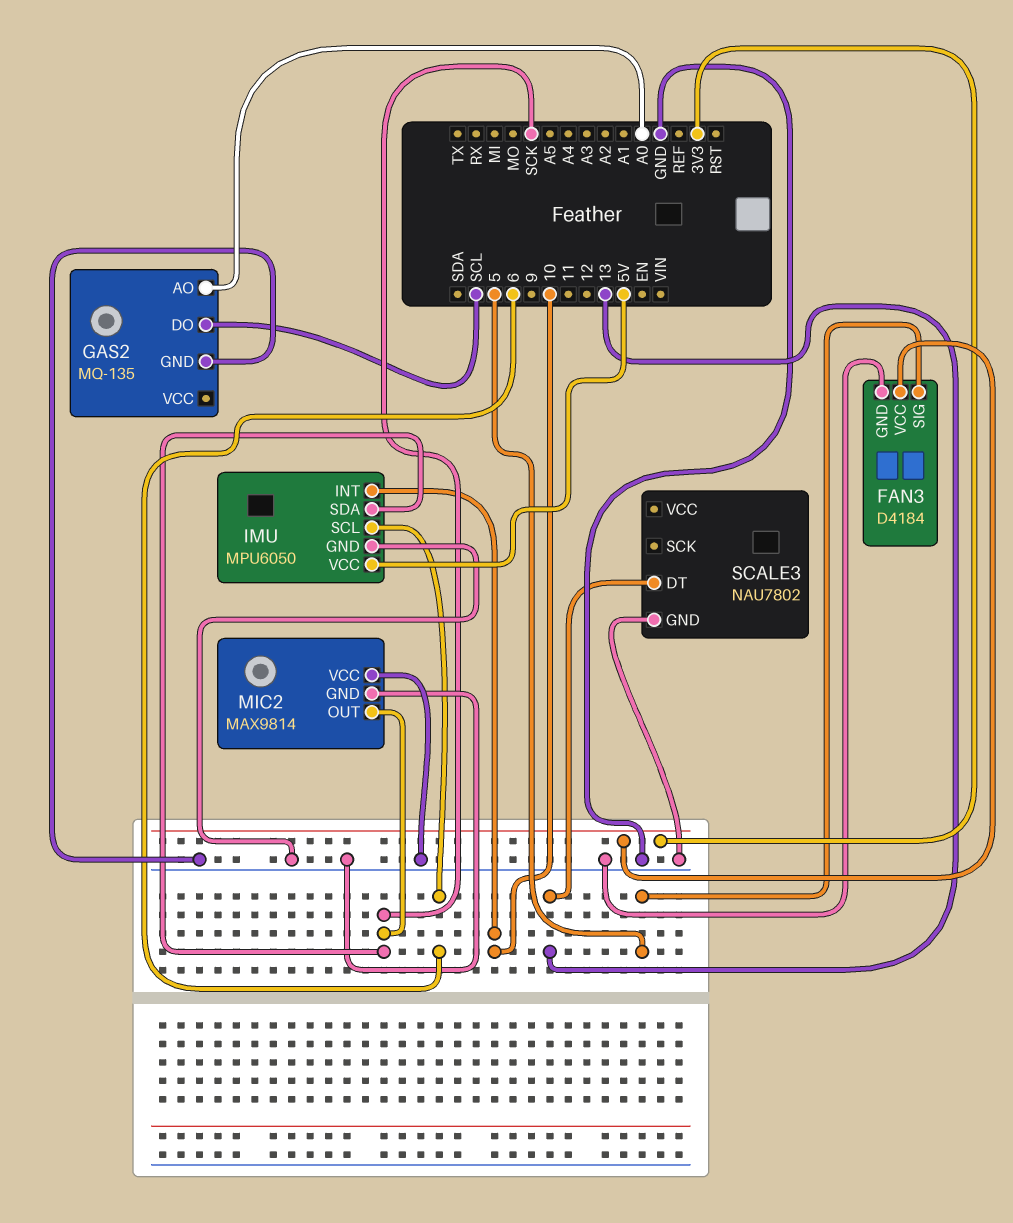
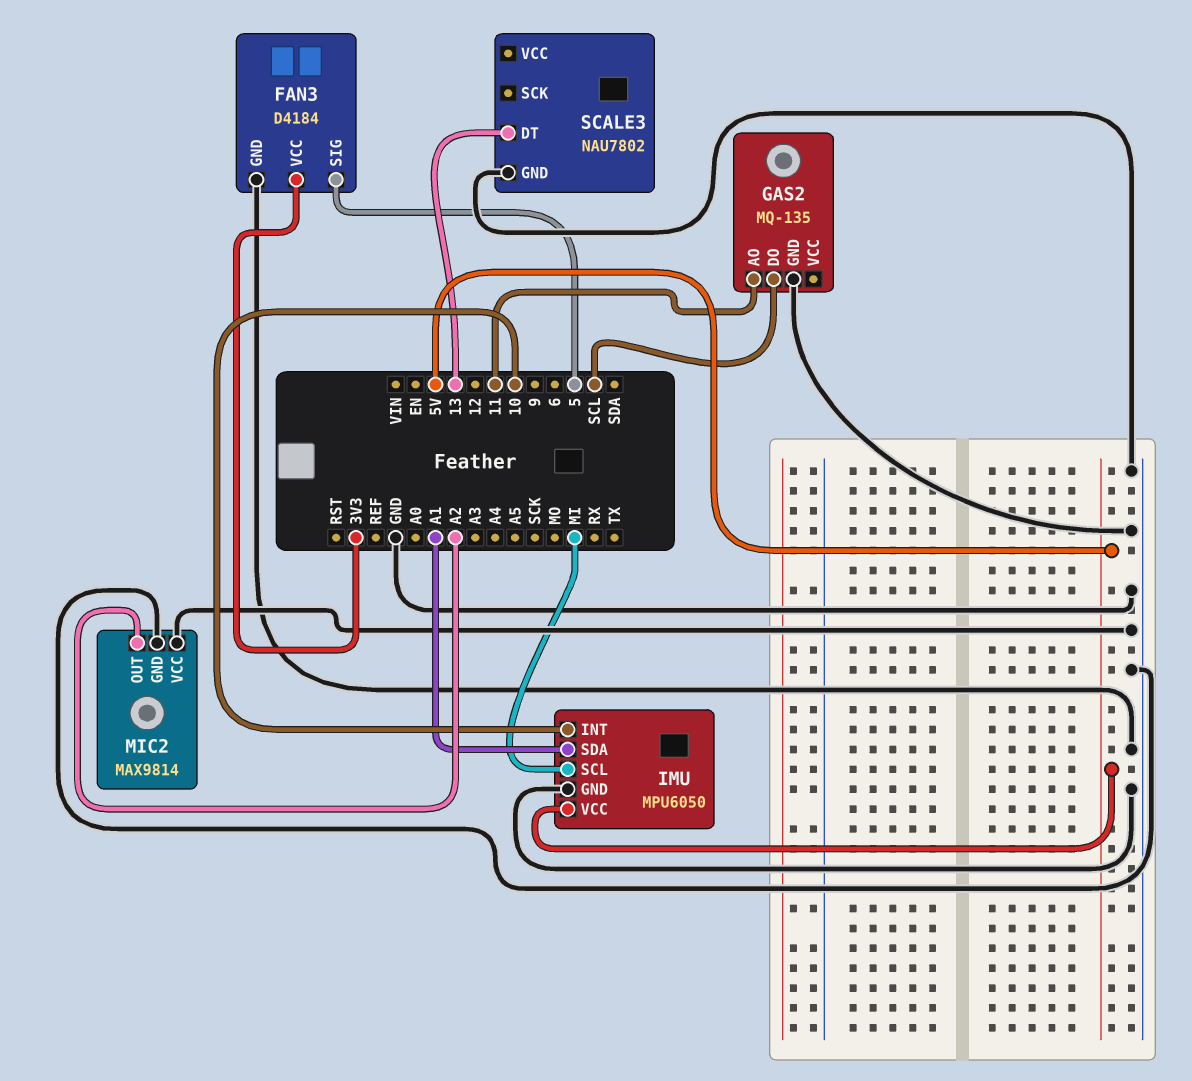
GAS2 pin AO: A0 -> 11
IMU pin SCL: 6 -> MI
IMU pin SDA: SCK -> A1
MIC2 pin OUT: SCK -> A2

